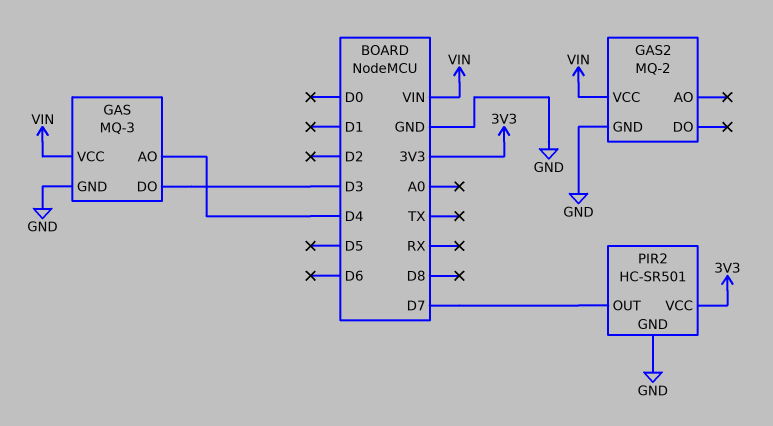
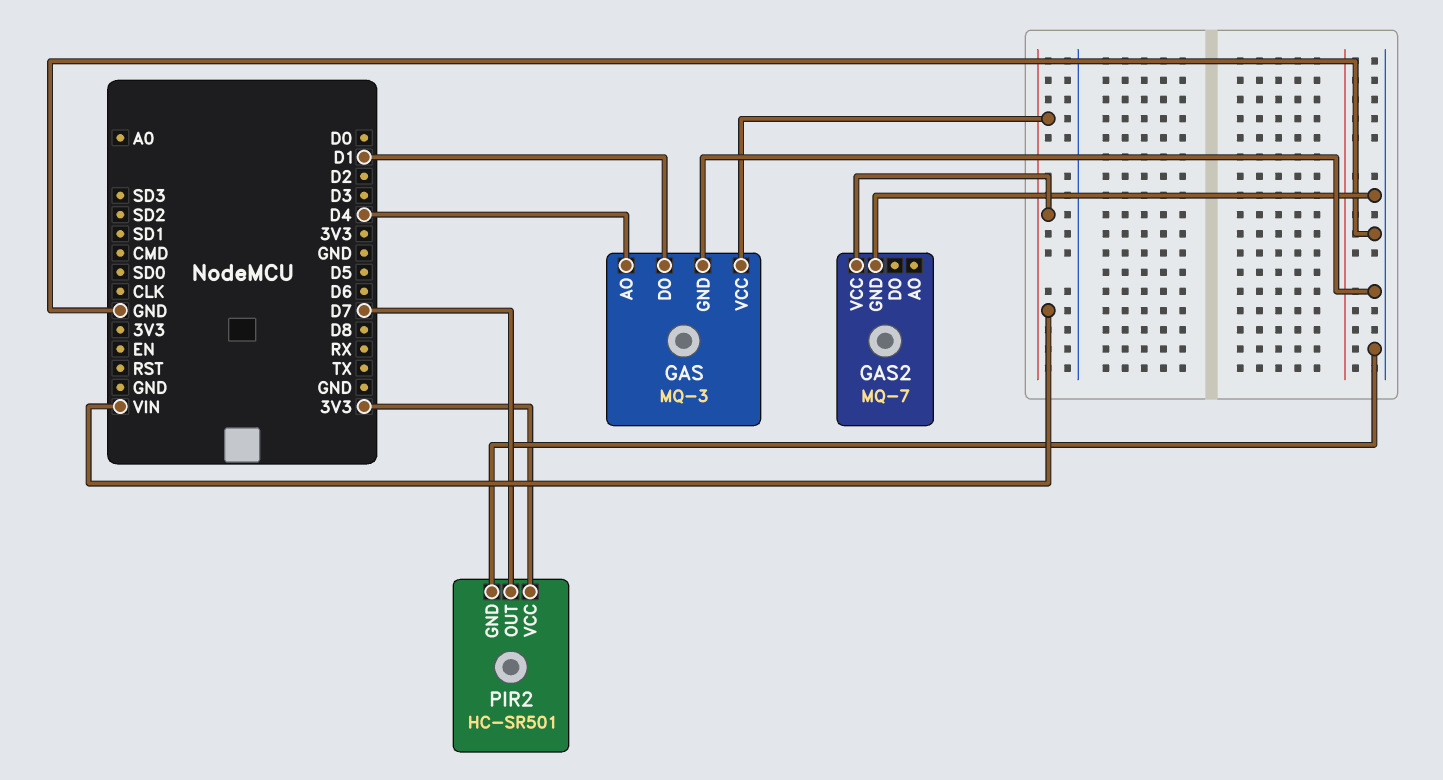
GAS pin DO: D3 -> D1
GAS2: MQ-2 -> MQ-7

